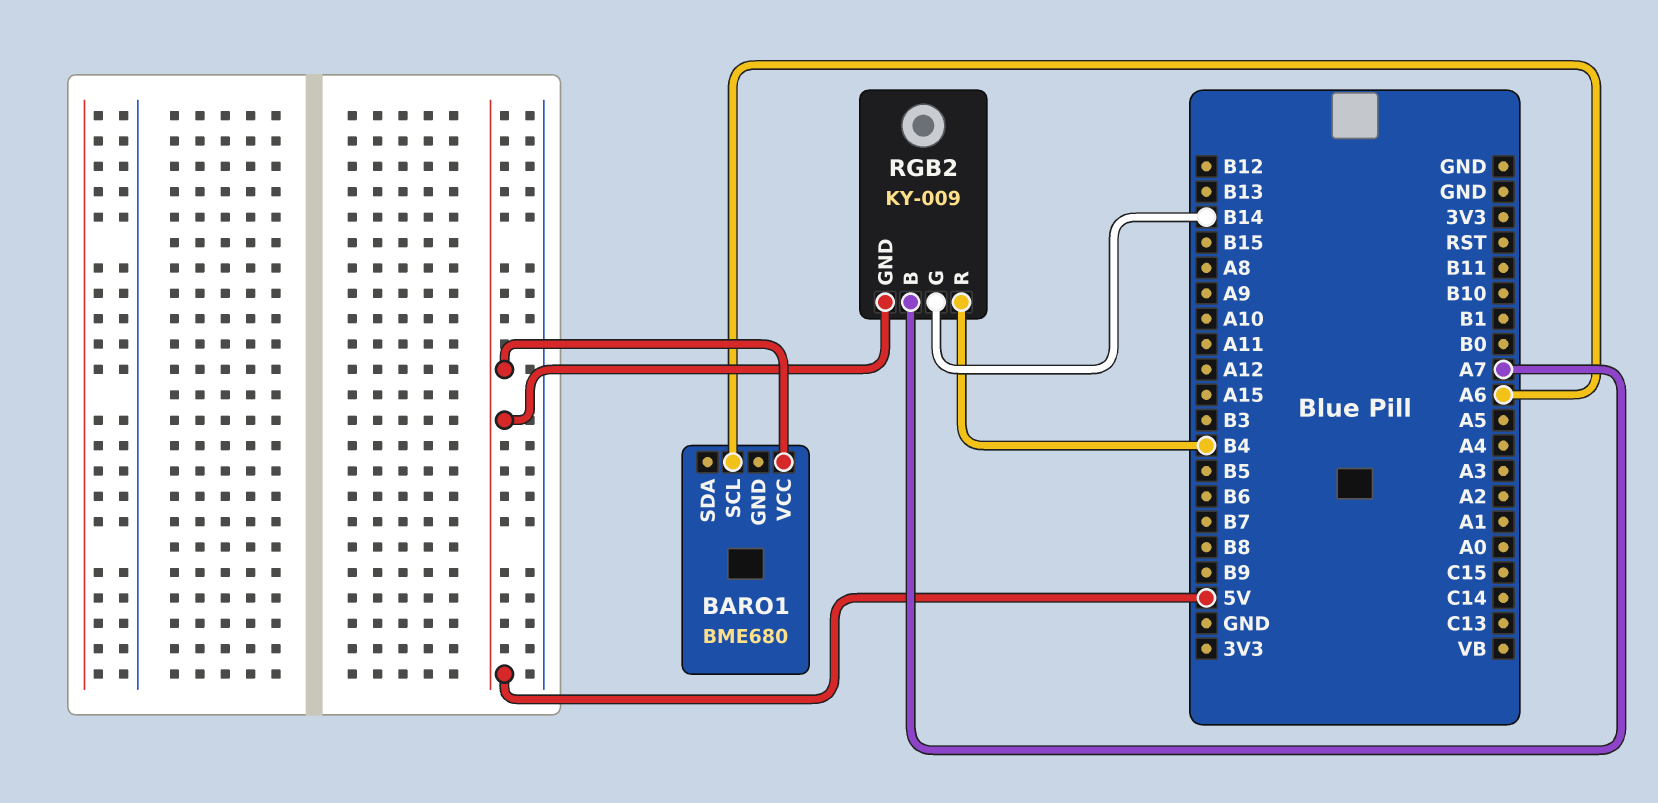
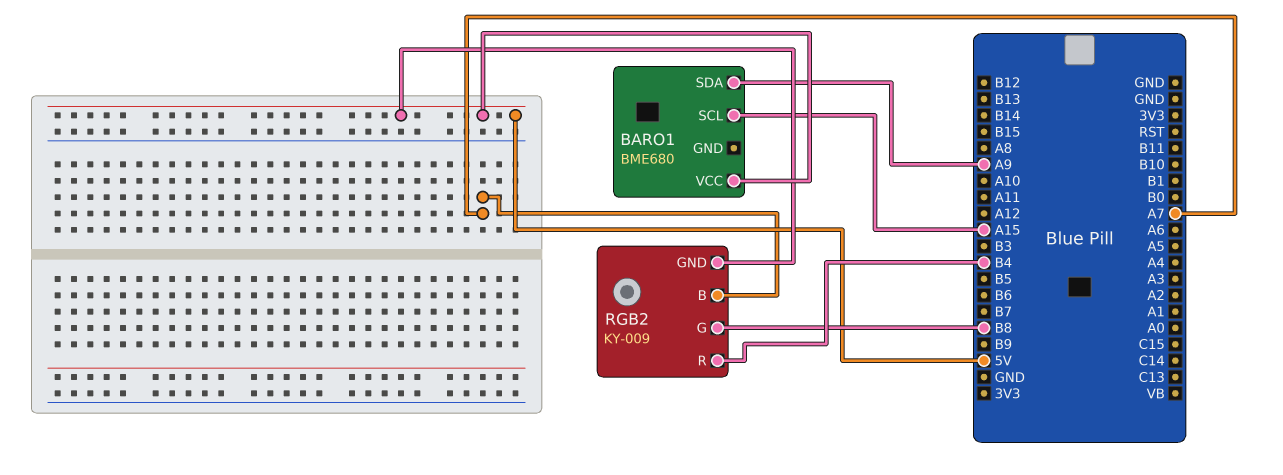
BARO1 pin SCL: A6 -> A15
BARO1 pin SDA: none -> A9
RGB2 pin G: B14 -> B8

